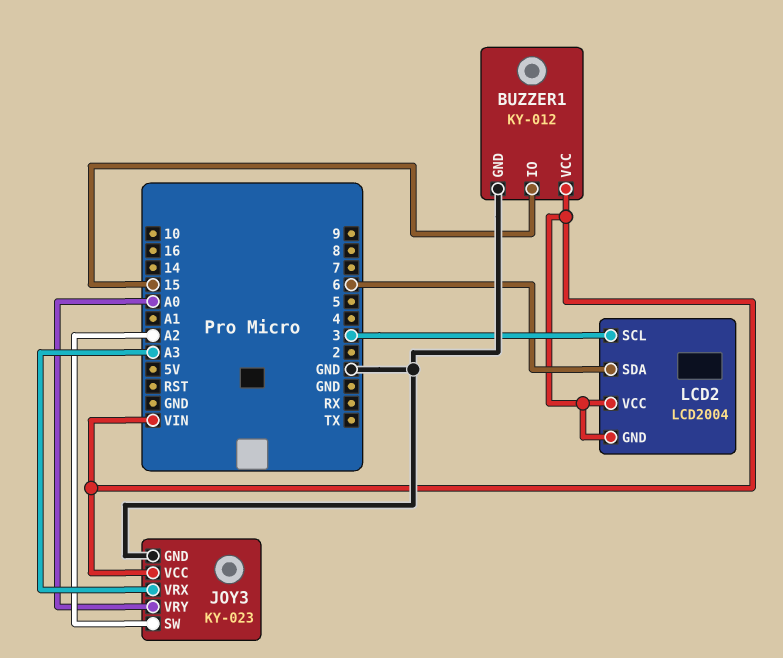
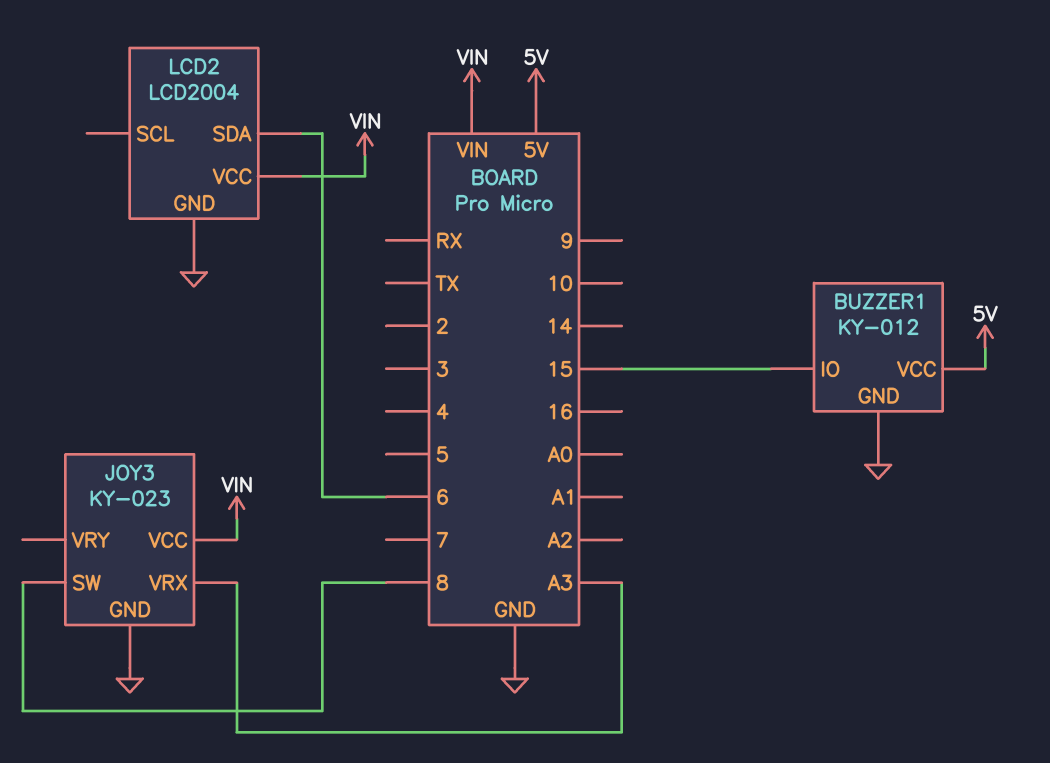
BUZZER1 pin VCC: VIN -> 5V
JOY3 pin SW: A2 -> 8
JOY3 pin VRY: A0 -> none
LCD2 pin GND: VIN -> GND
LCD2 pin SCL: 3 -> none

